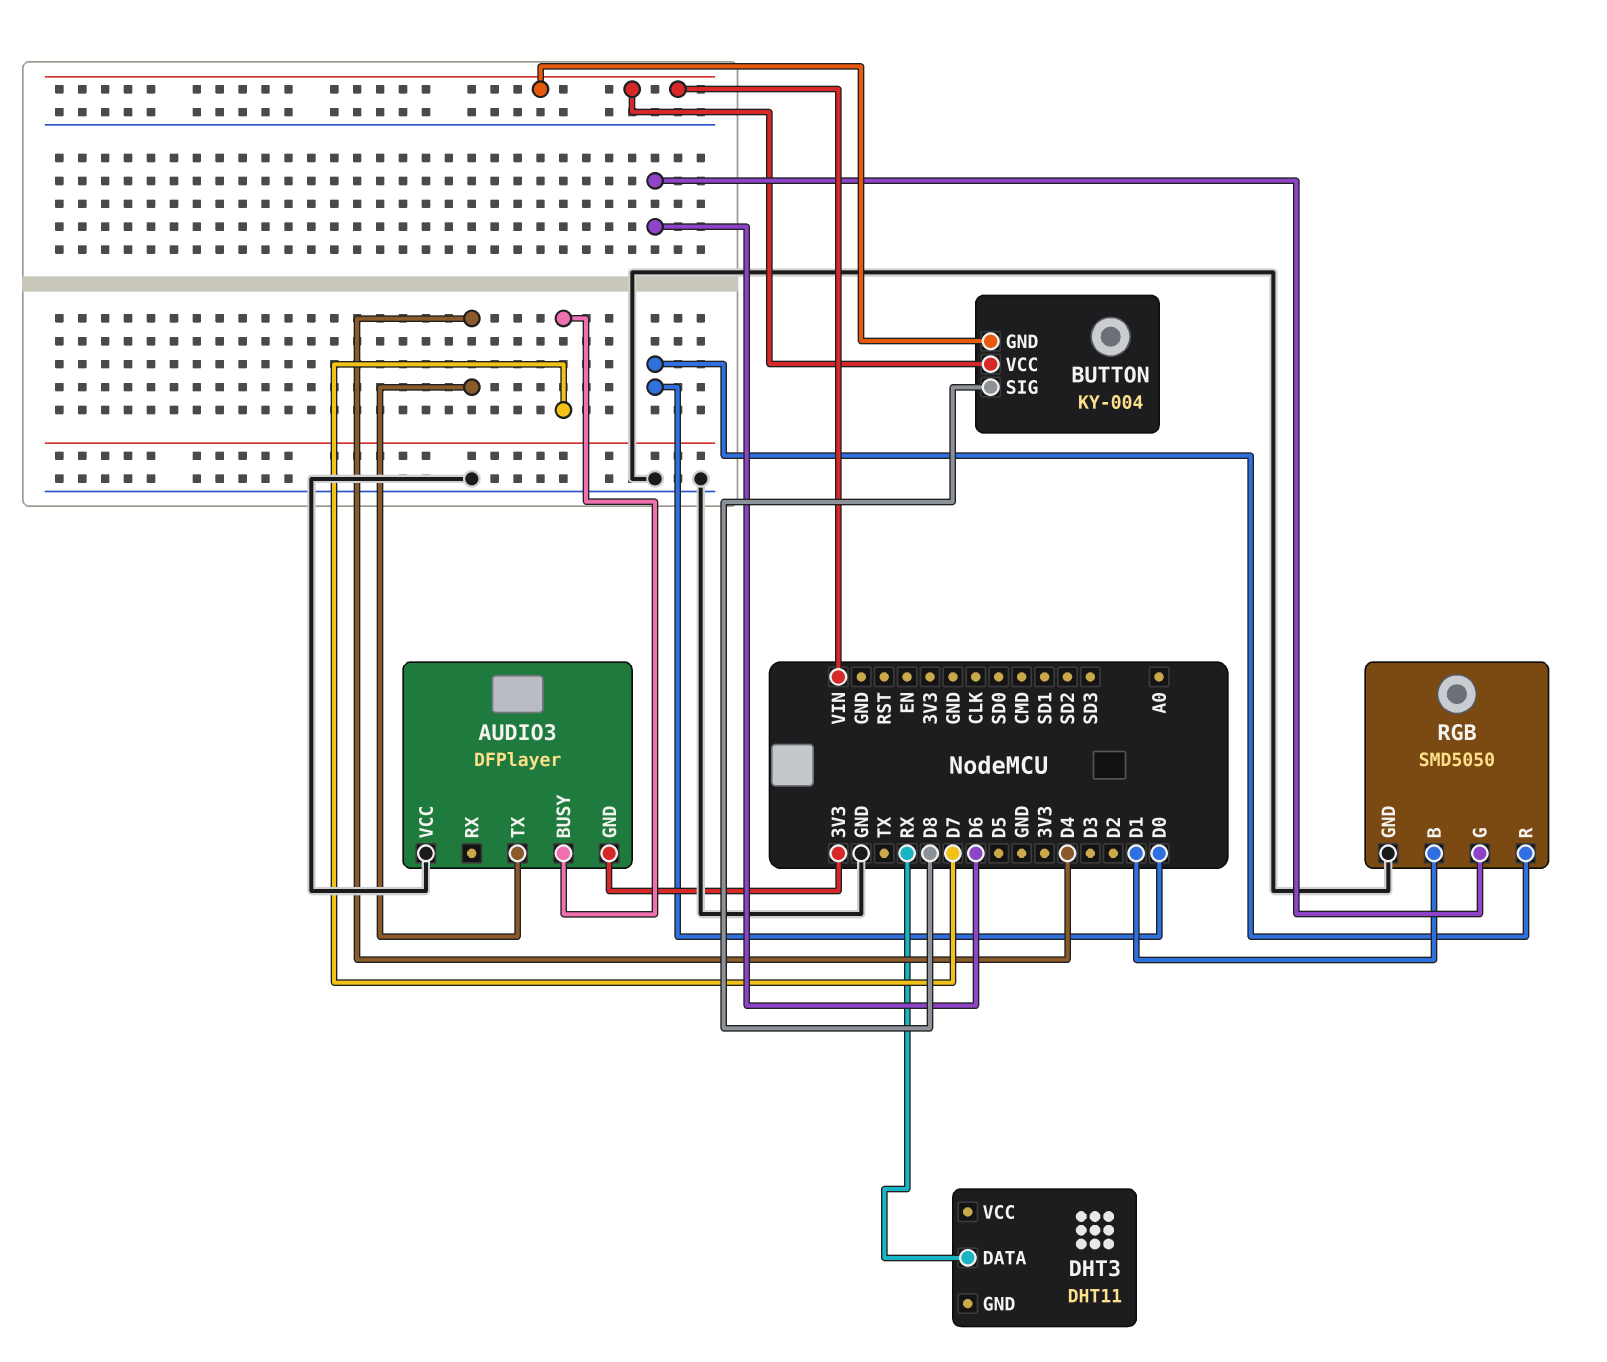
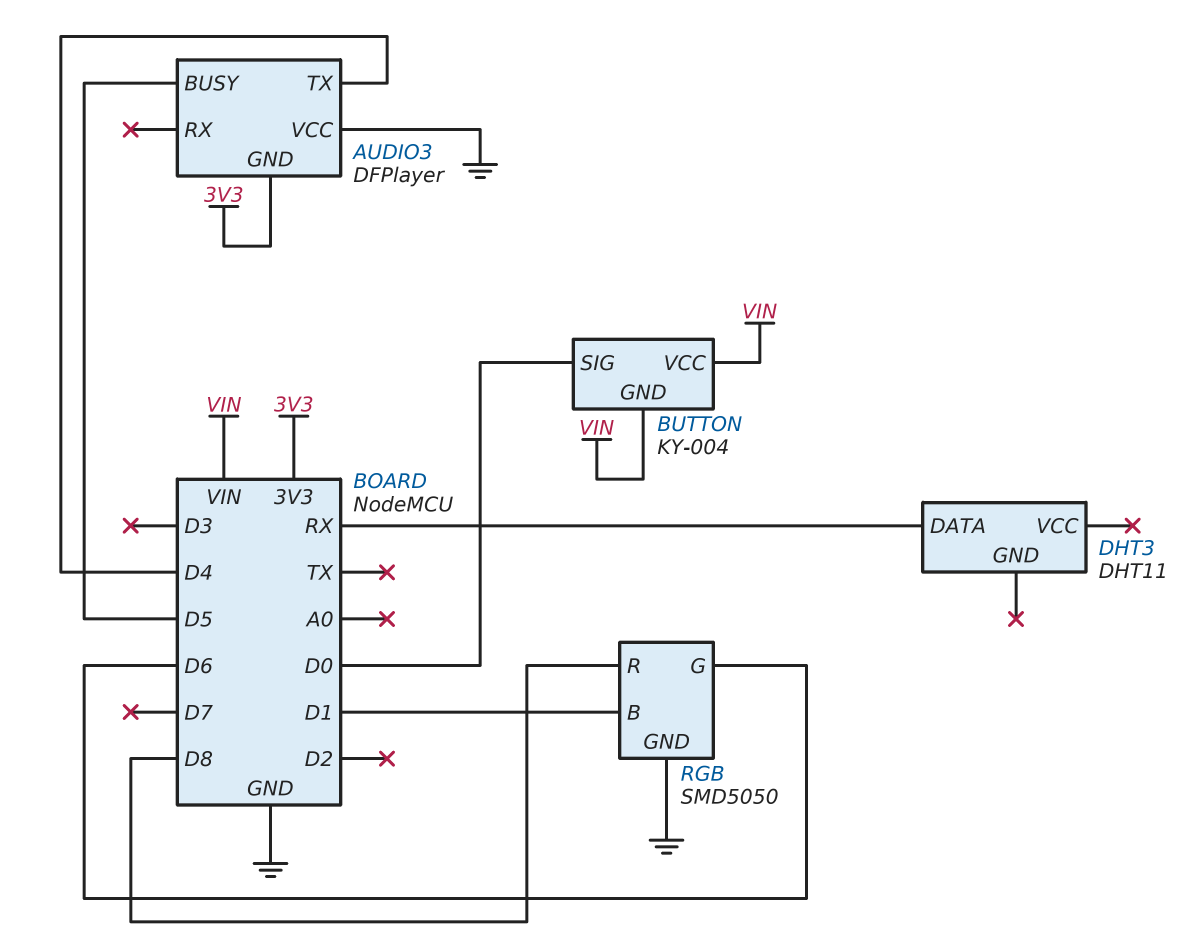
AUDIO3 pin BUSY: D7 -> D5
BUTTON pin SIG: D8 -> D0
RGB pin R: D0 -> D8

